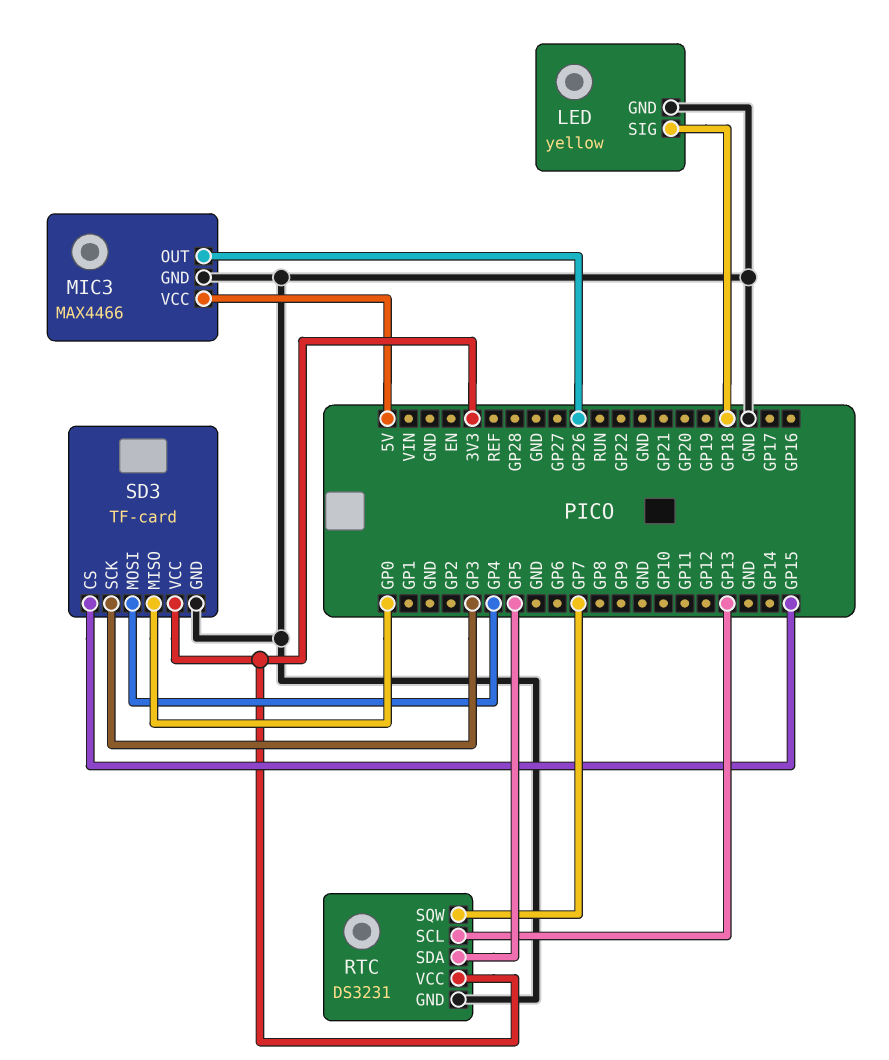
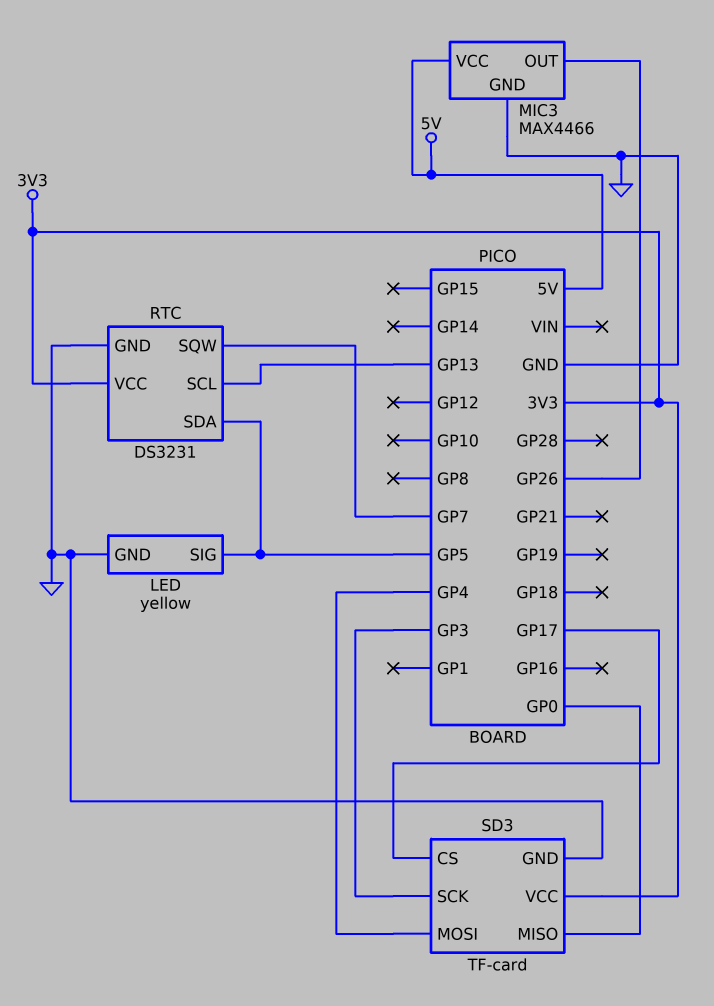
LED pin SIG: GP18 -> GP5
SD3 pin CS: GP15 -> GP17

